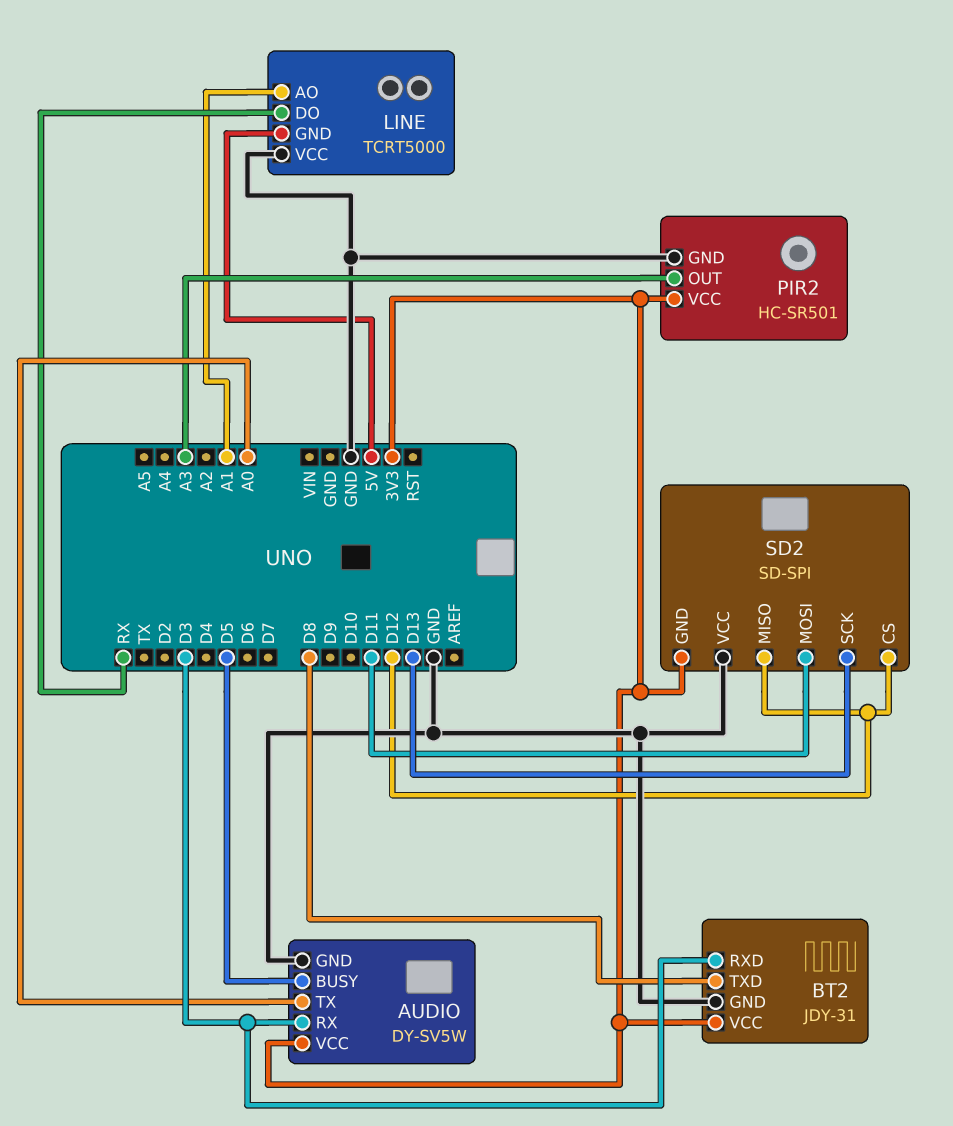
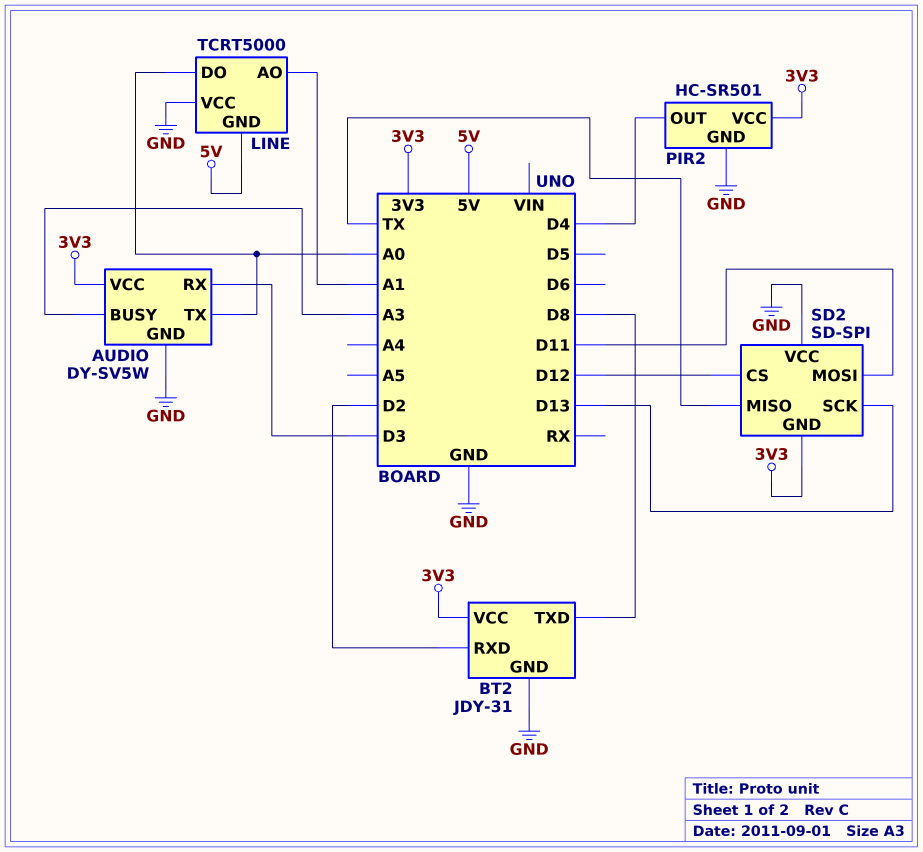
AUDIO pin BUSY: D5 -> A3
BT2 pin RXD: D3 -> D2
LINE pin DO: RX -> A0
PIR2 pin OUT: A3 -> D4
SD2 pin MISO: D12 -> TX

